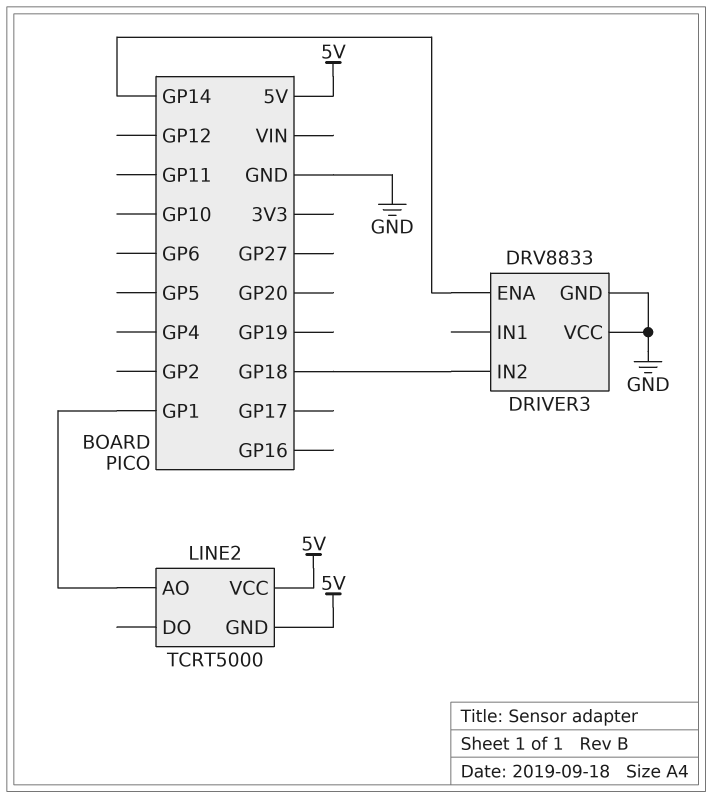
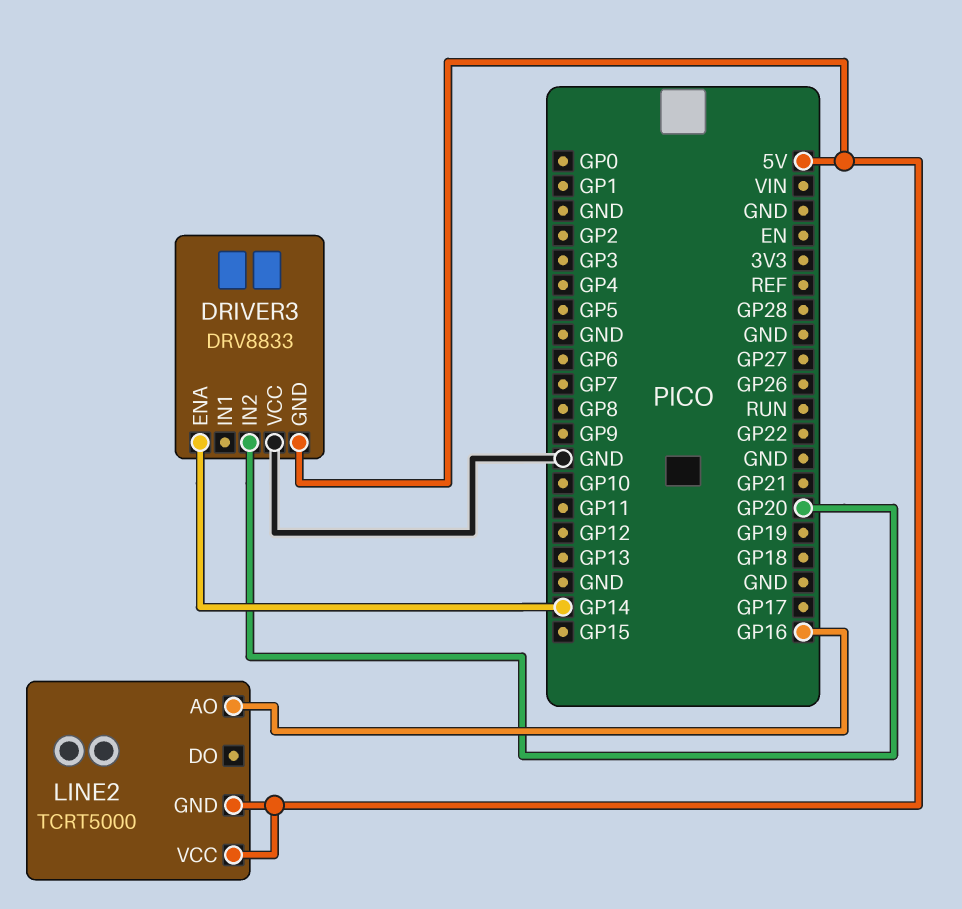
DRIVER3 pin GND: GND -> 5V
DRIVER3 pin IN2: GP18 -> GP20
LINE2 pin AO: GP1 -> GP16

